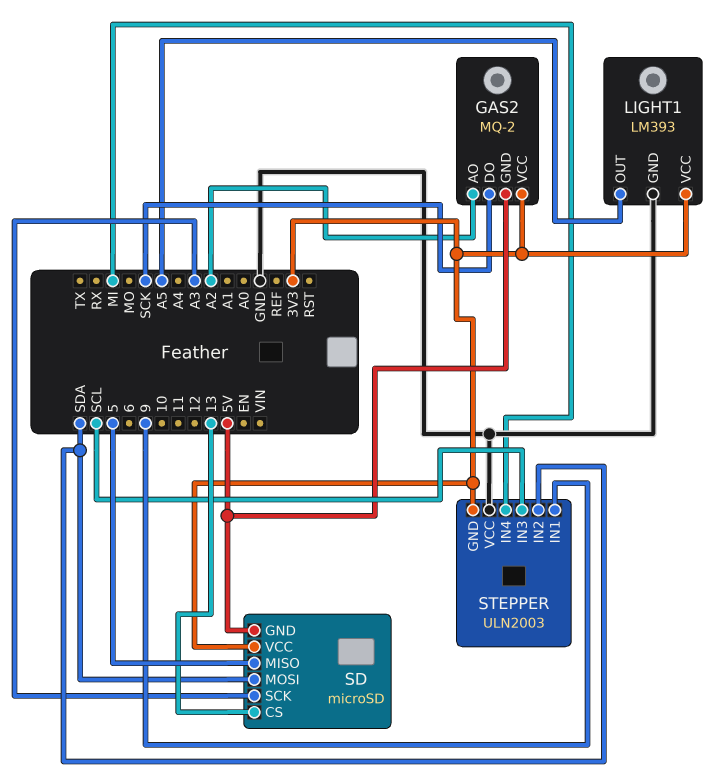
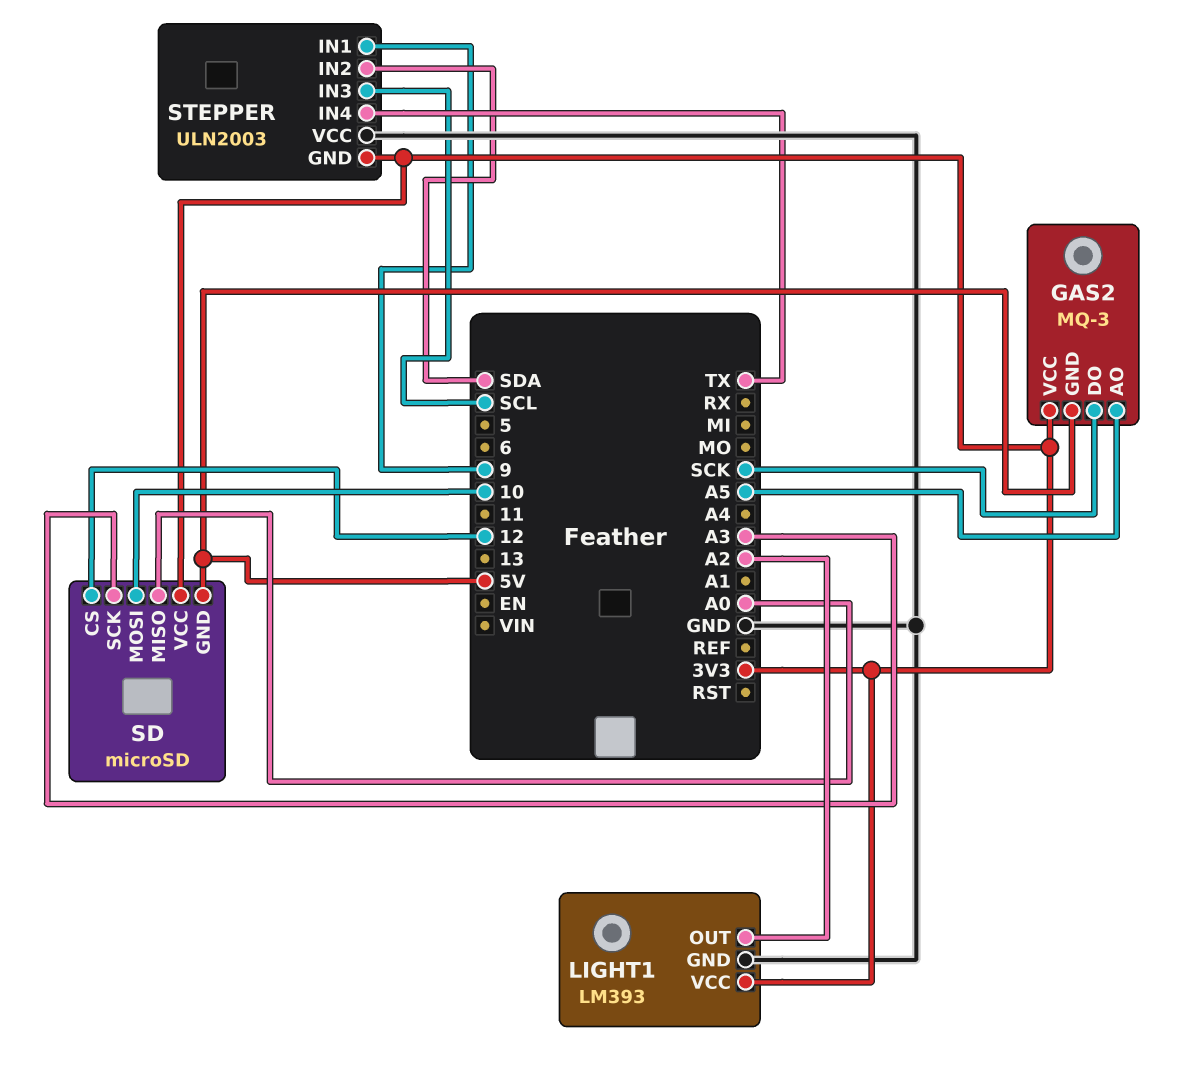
GAS2: MQ-2 -> MQ-3
GAS2 pin AO: A2 -> A5
LIGHT1 pin OUT: A5 -> A2
SD pin CS: 13 -> 12
SD pin MISO: 5 -> A0
SD pin MOSI: SDA -> 10
STEPPER pin IN4: MI -> TX

